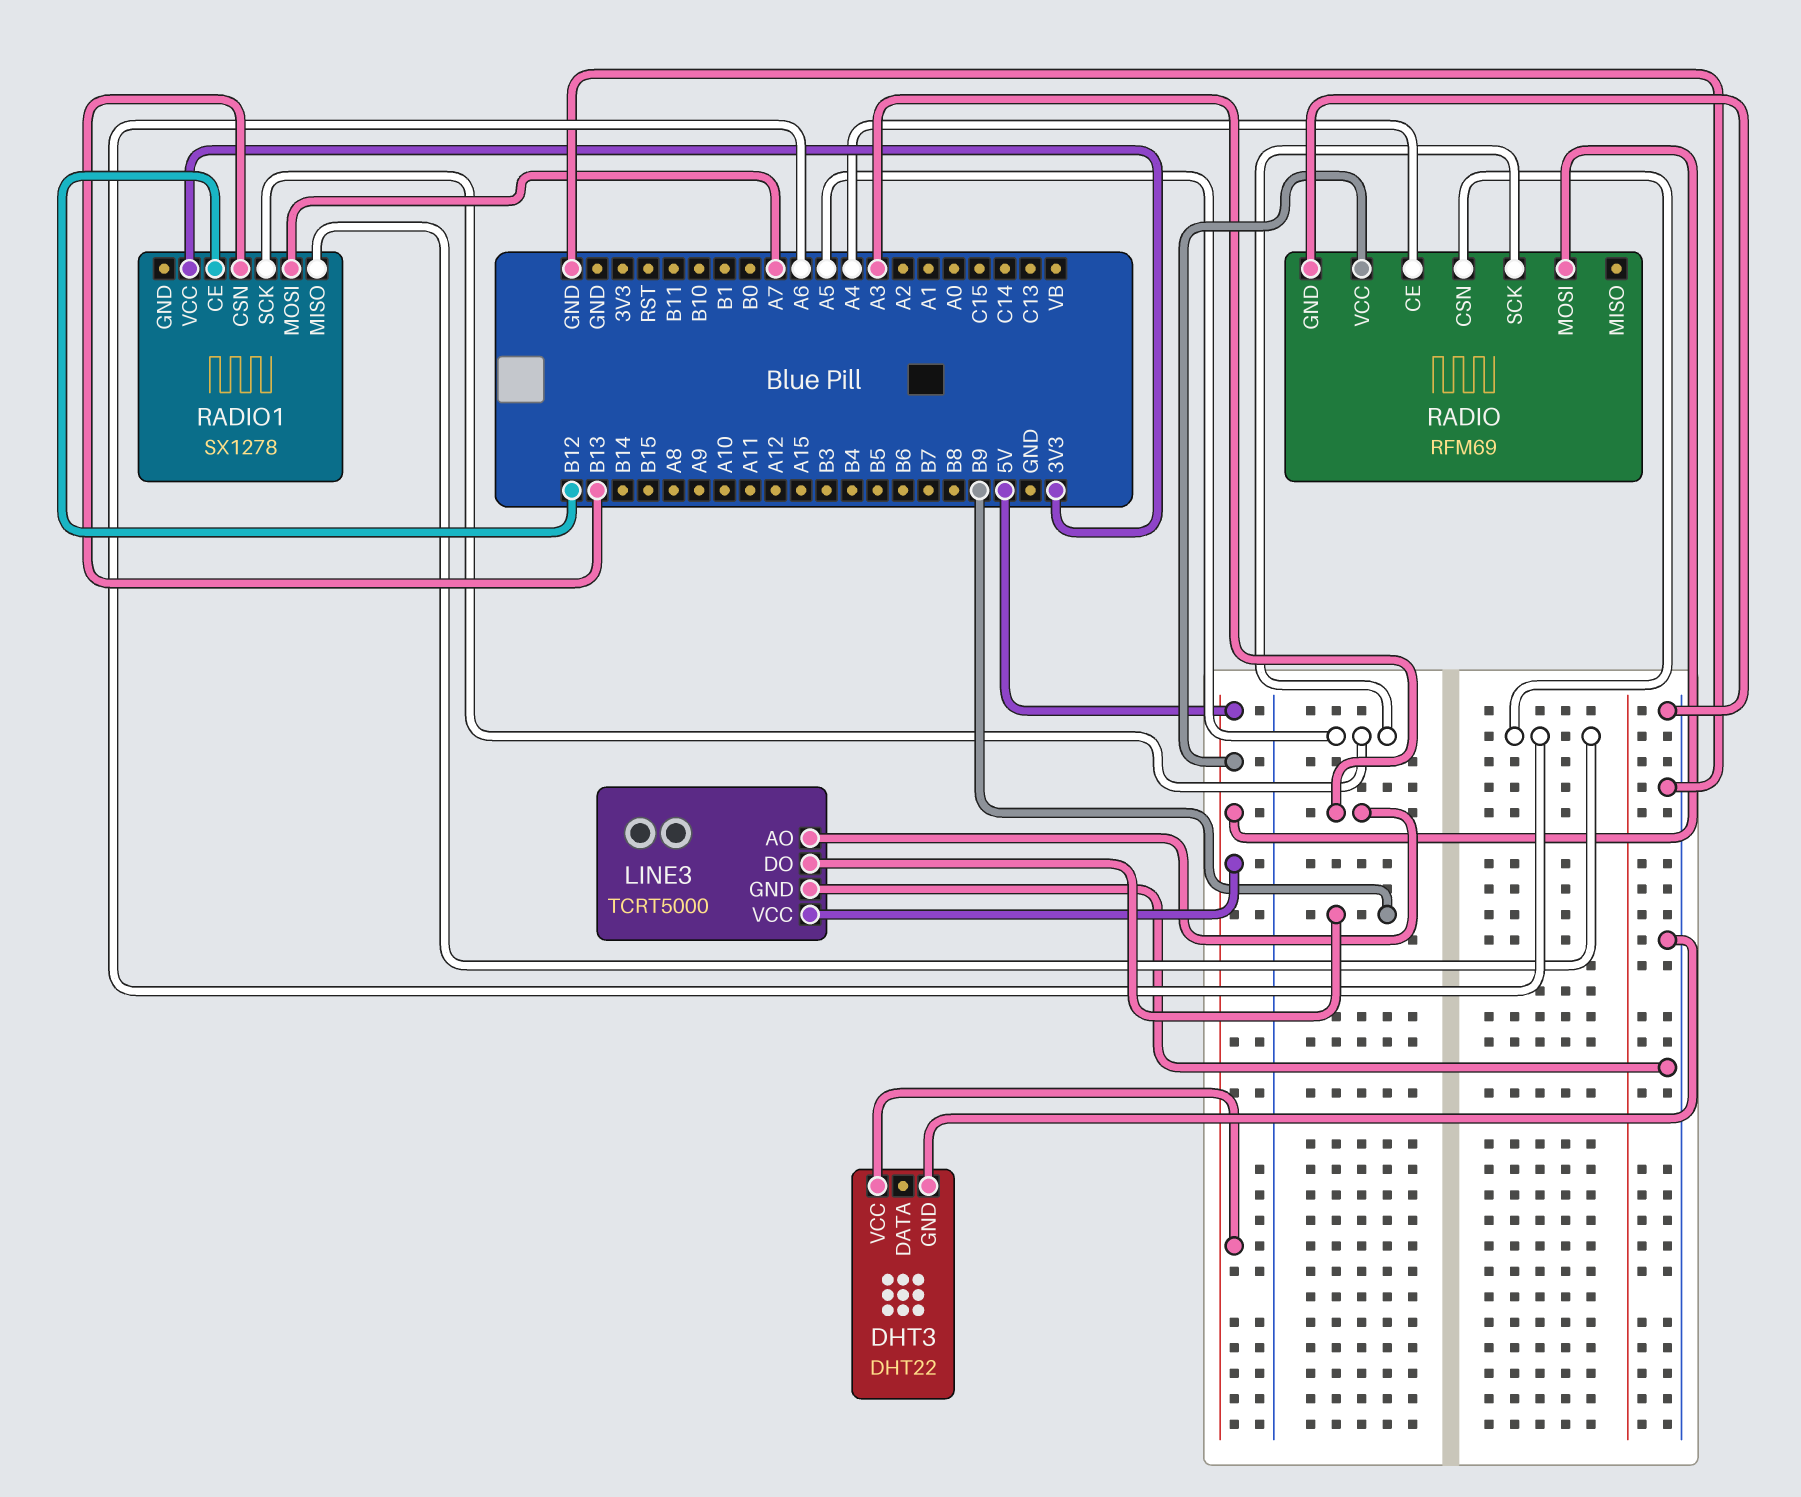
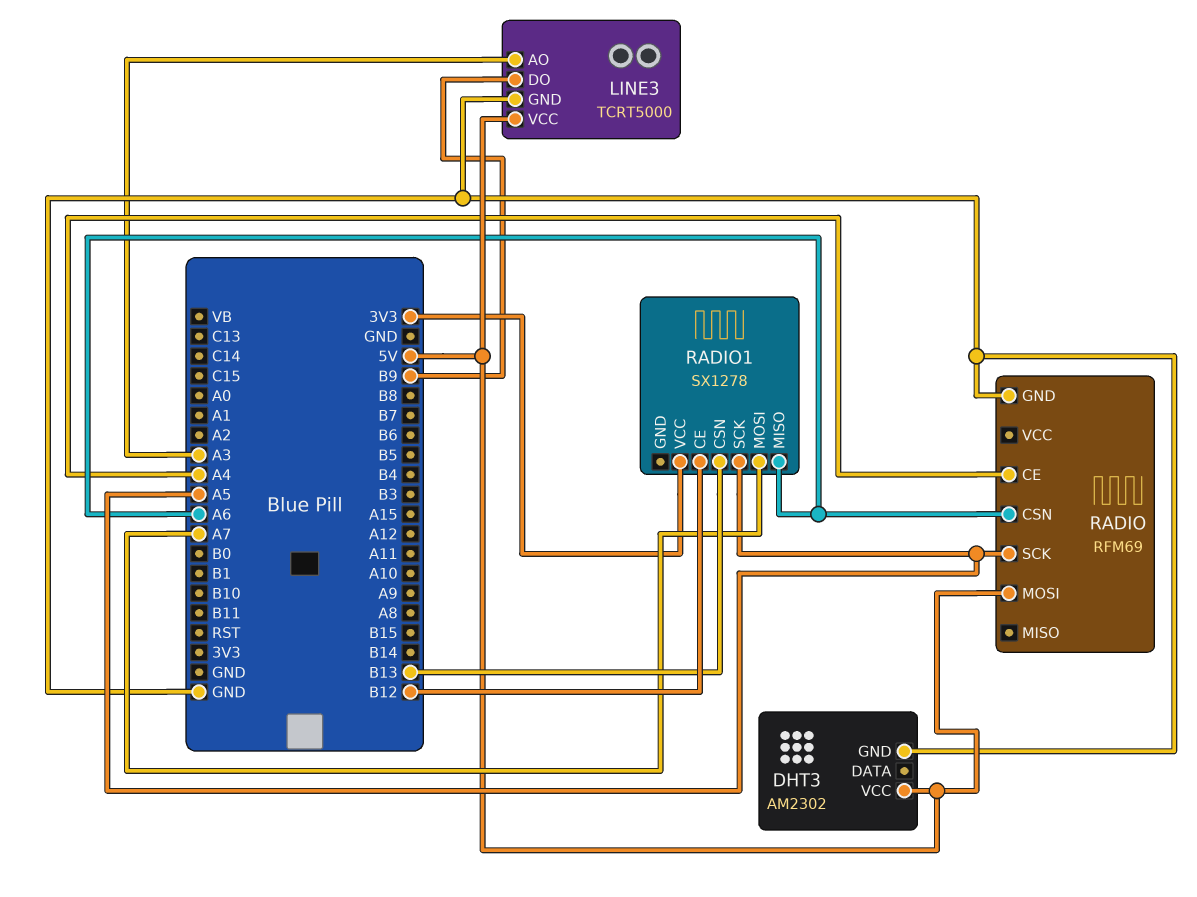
DHT3: DHT22 -> AM2302
RADIO pin VCC: 5V -> none

